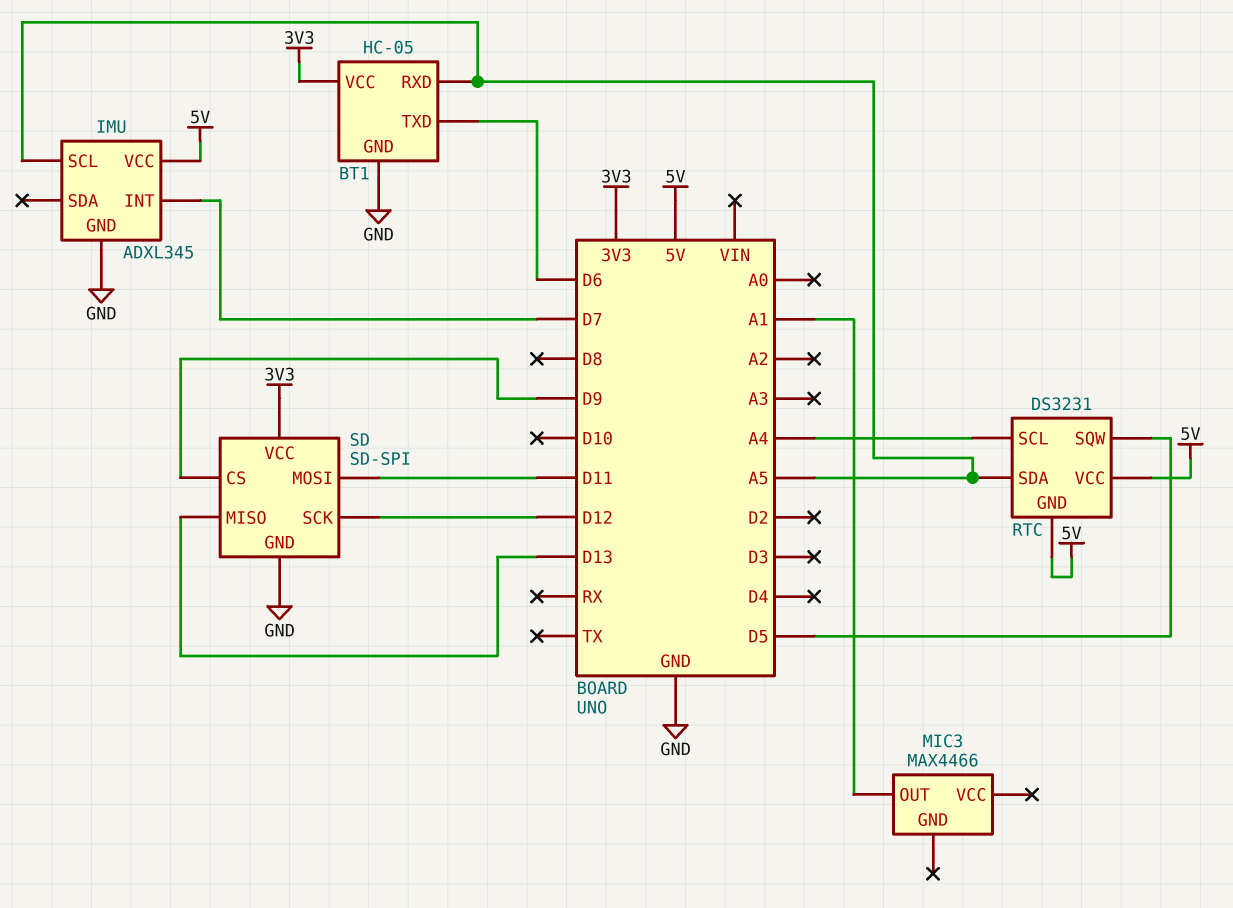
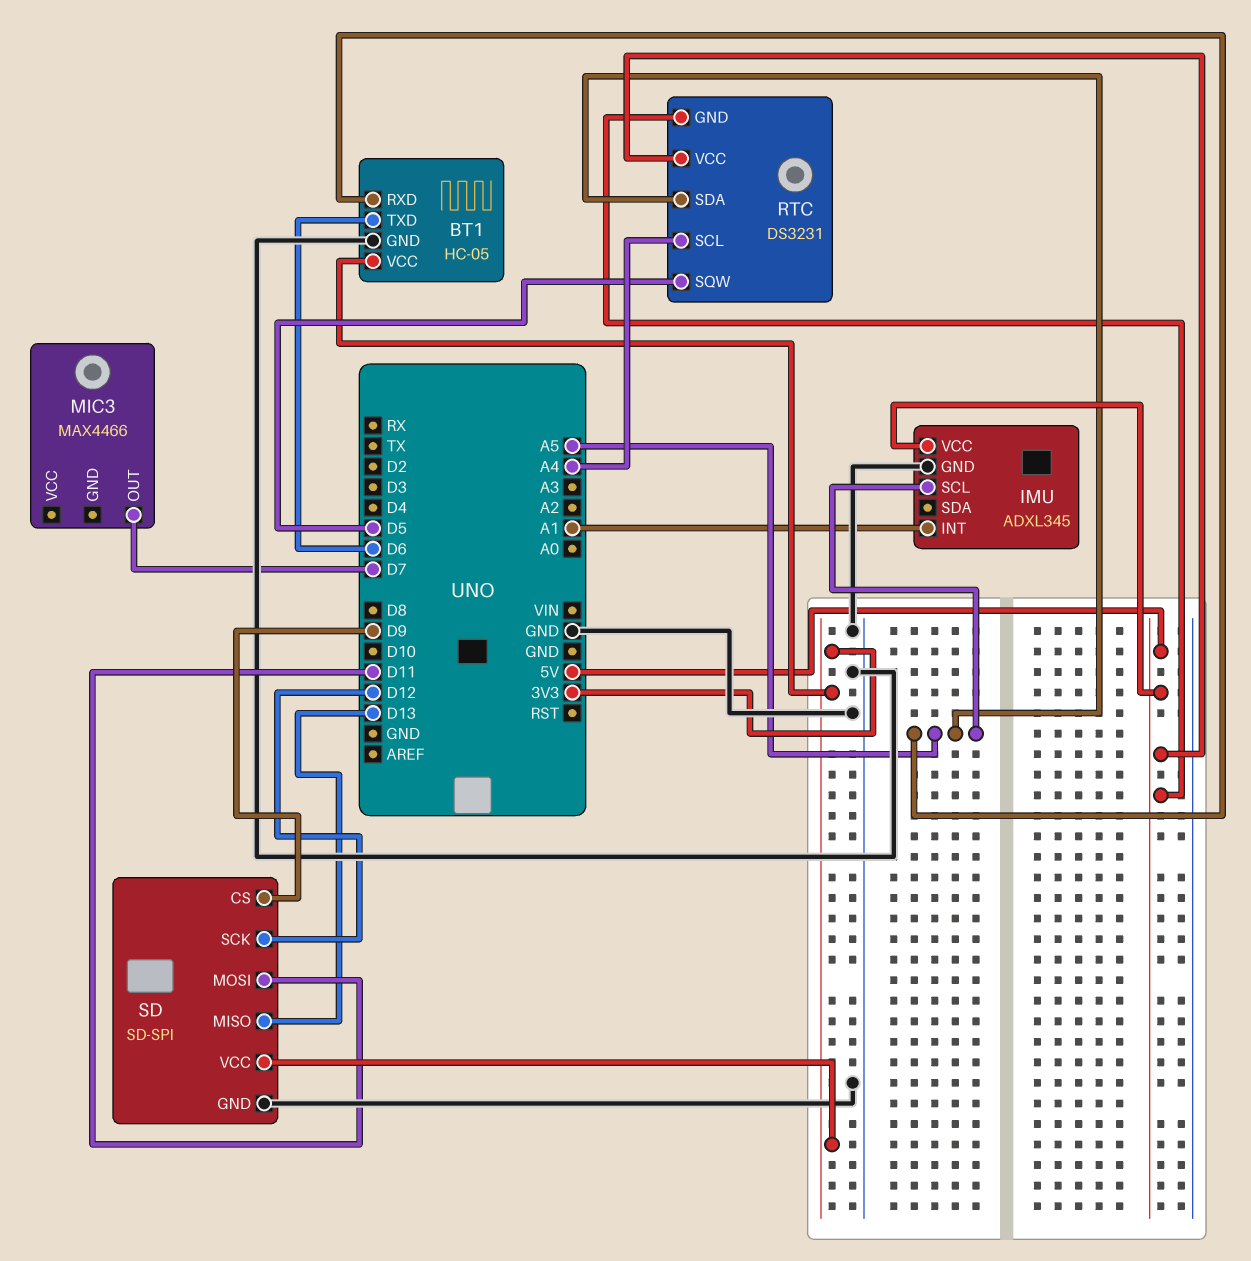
IMU pin INT: D7 -> A1
MIC3 pin OUT: A1 -> D7

